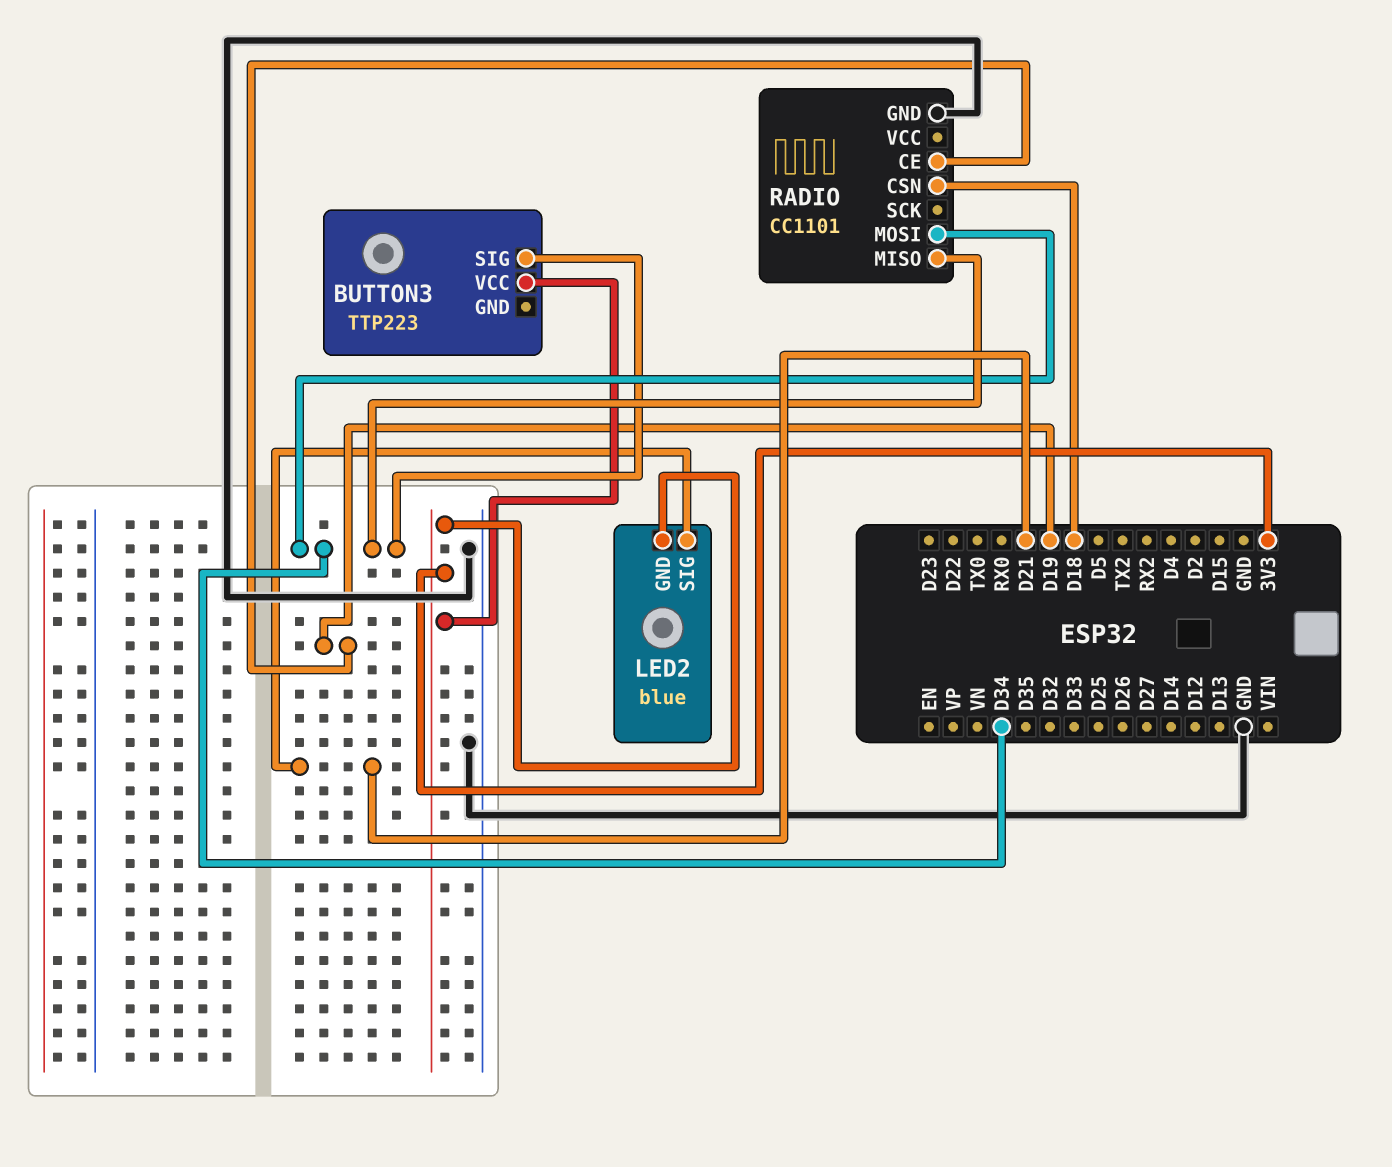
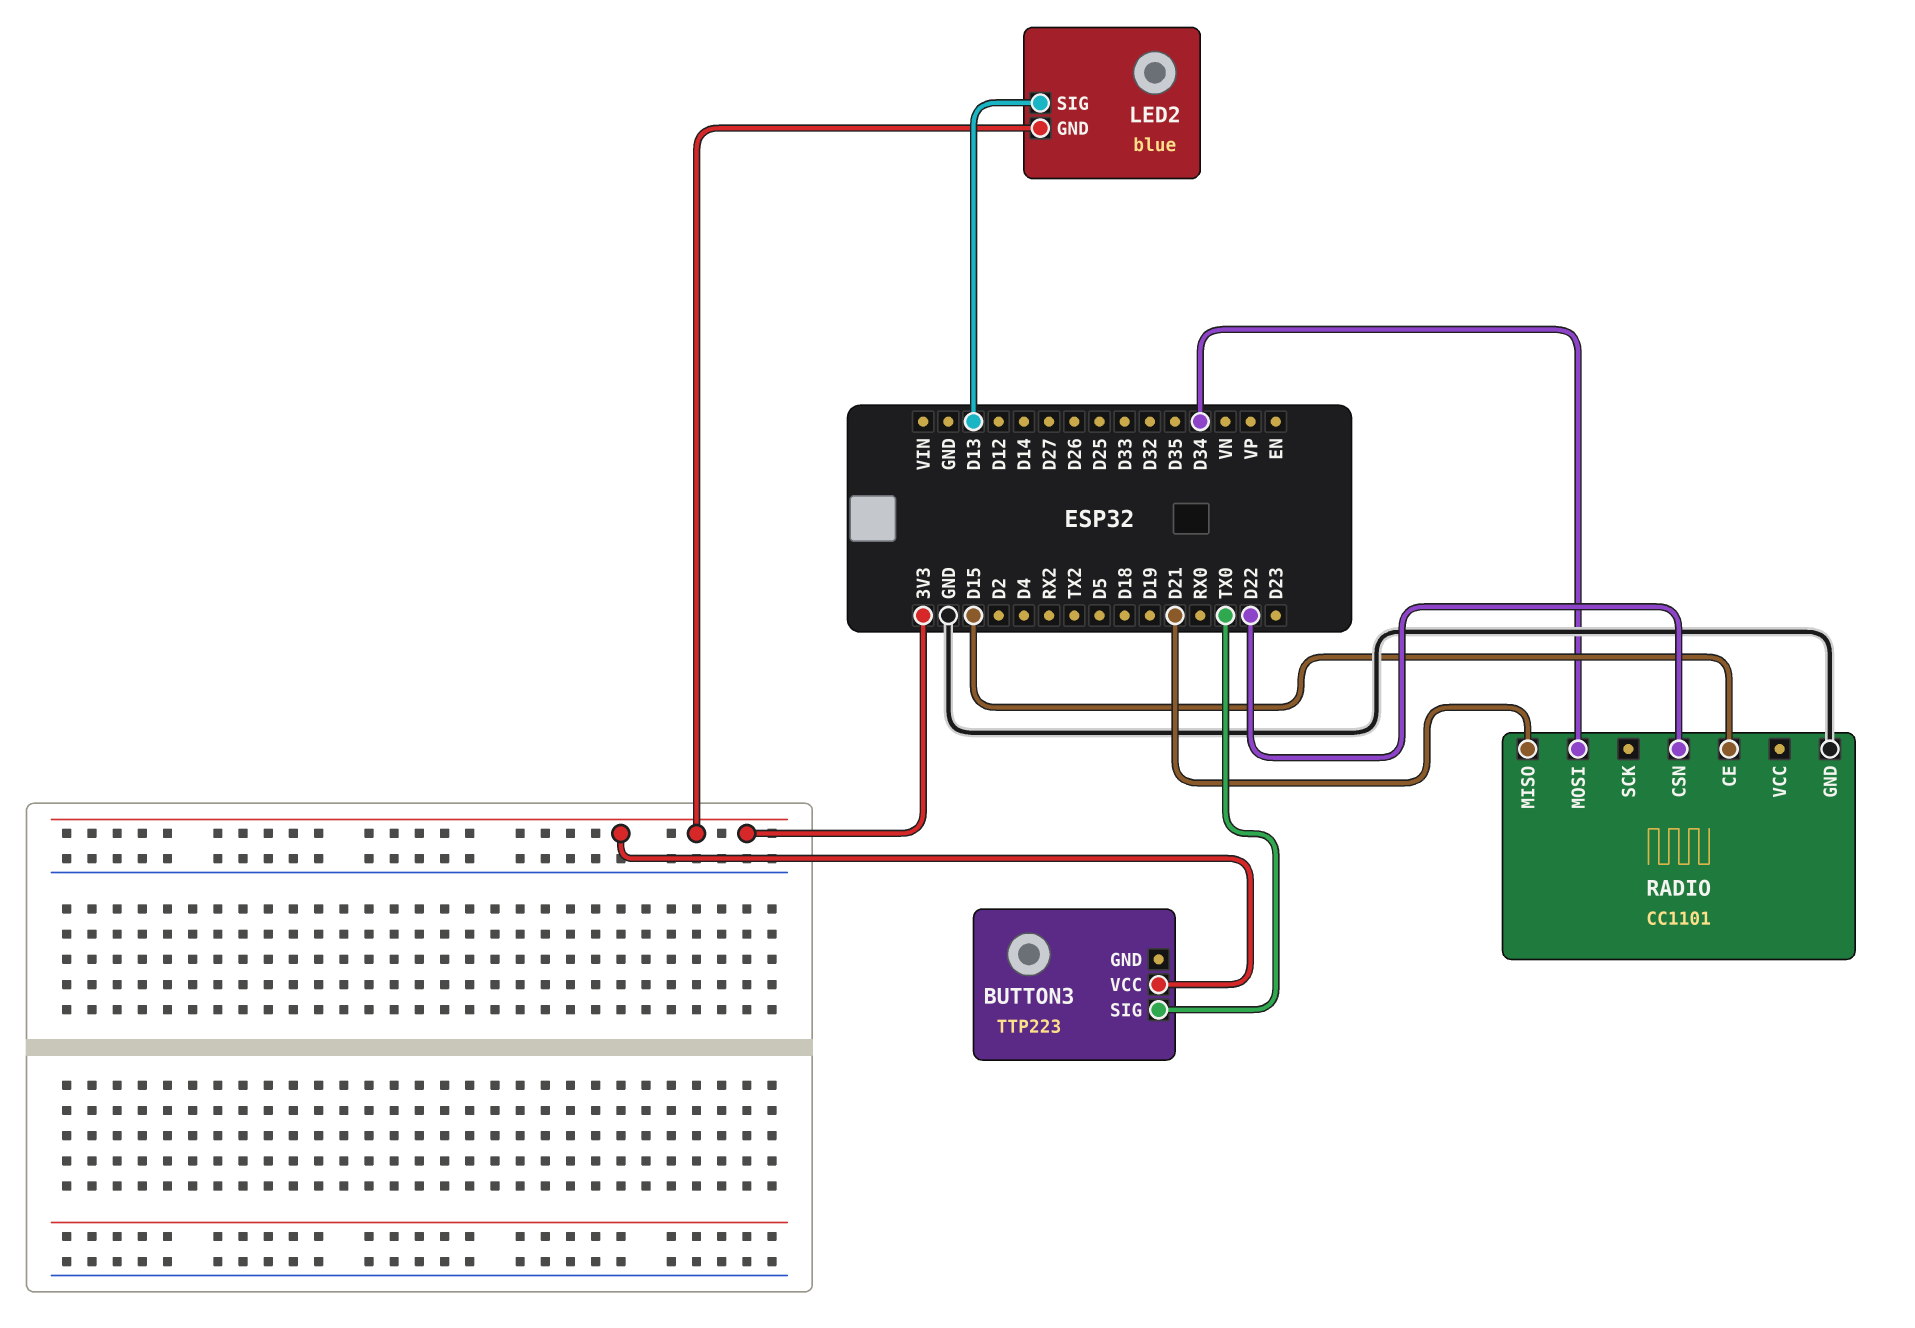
BUTTON3 pin SIG: D34 -> TX0
LED2 pin SIG: D21 -> D13
RADIO pin CE: D19 -> D15
RADIO pin CSN: D18 -> D22
RADIO pin MISO: D34 -> D21

